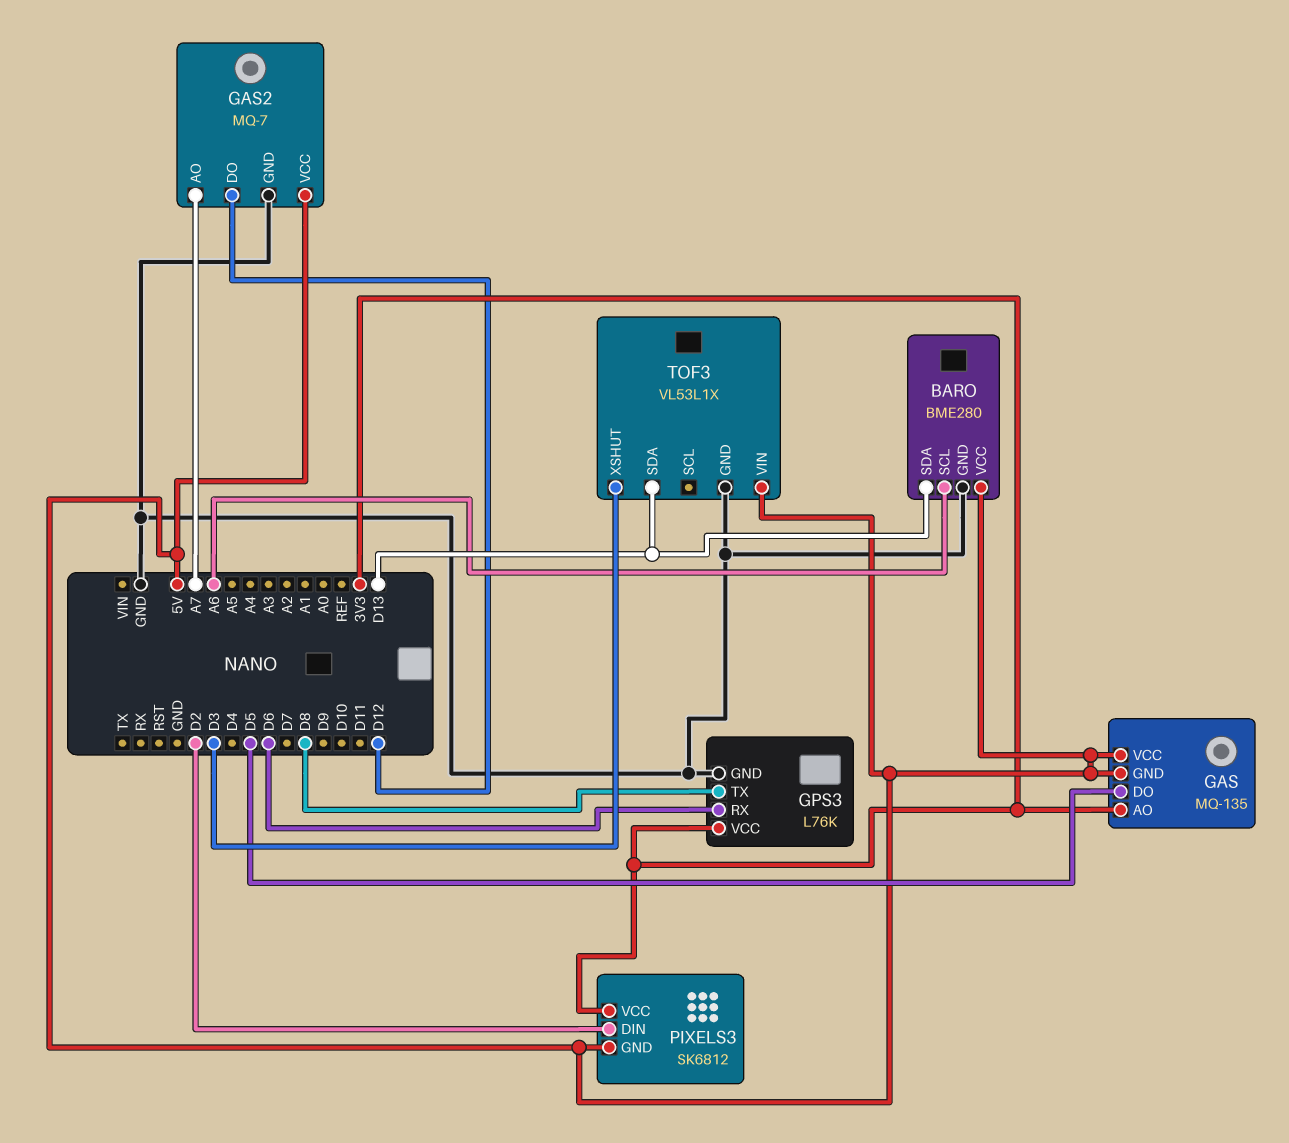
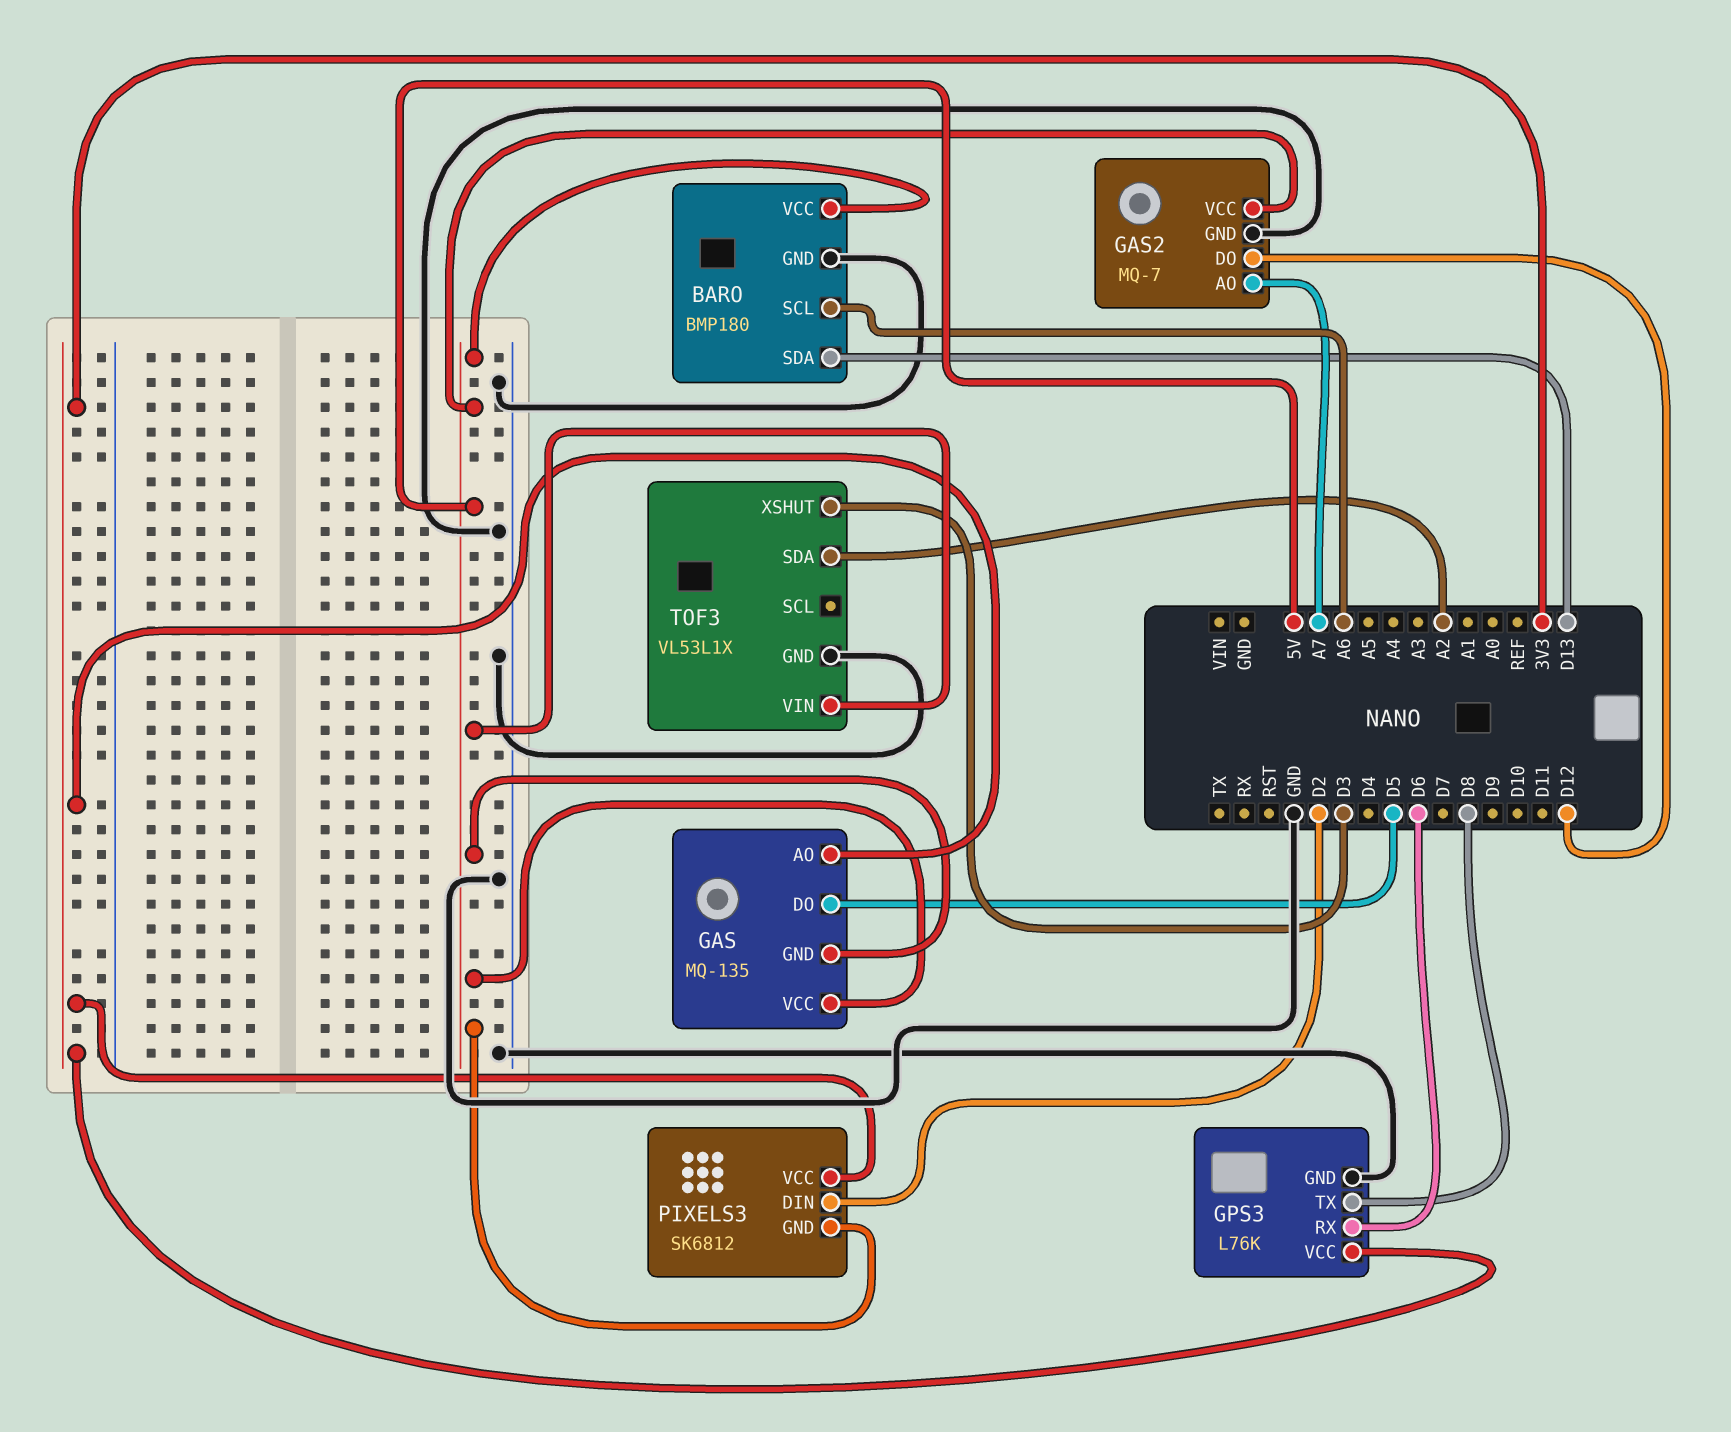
BARO: BME280 -> BMP180
TOF3 pin SDA: D13 -> A2

